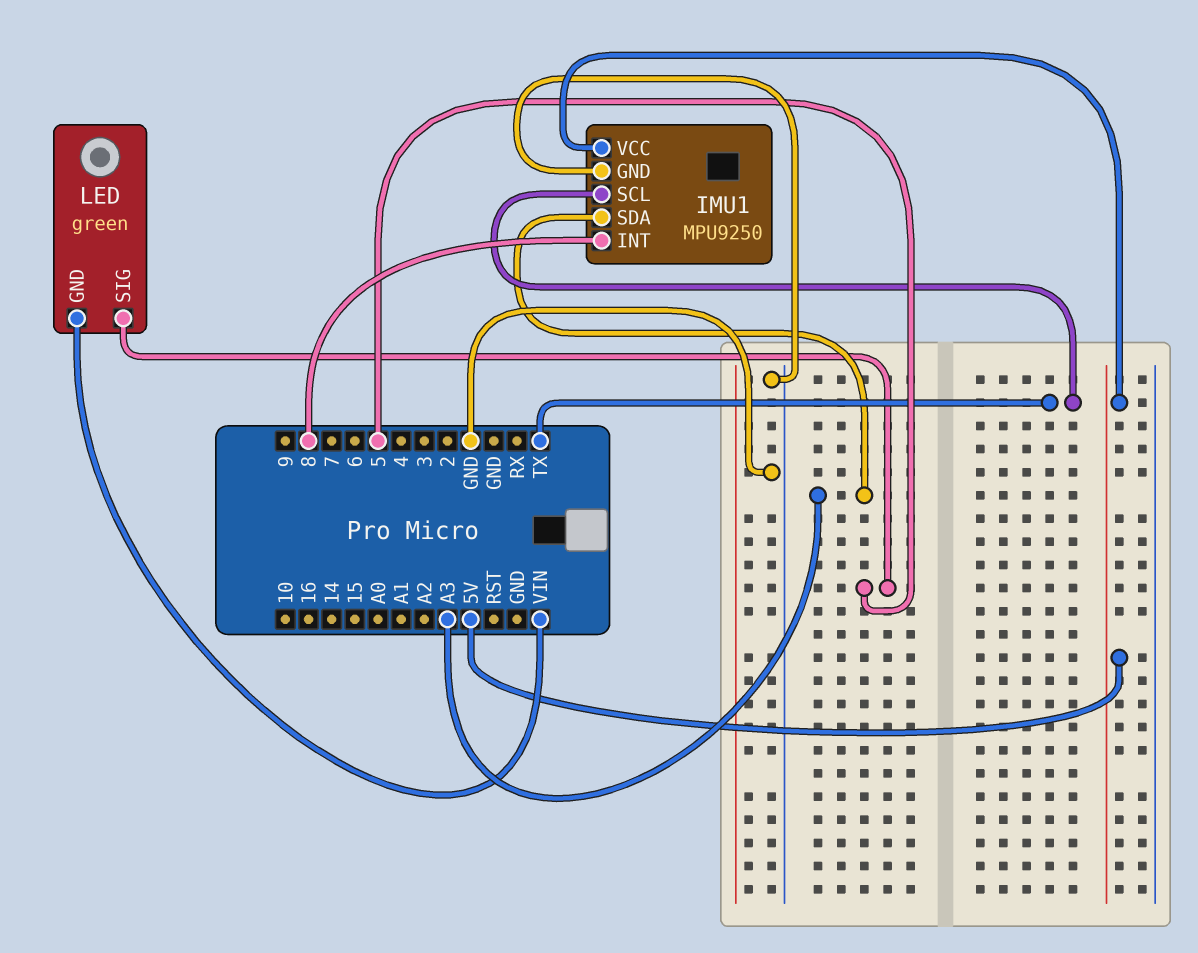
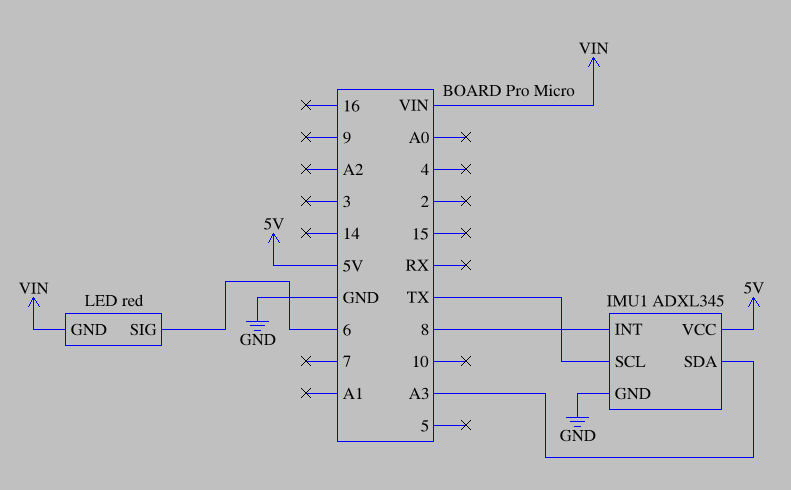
IMU1: MPU9250 -> ADXL345
LED: green -> red
LED pin SIG: 5 -> 6

